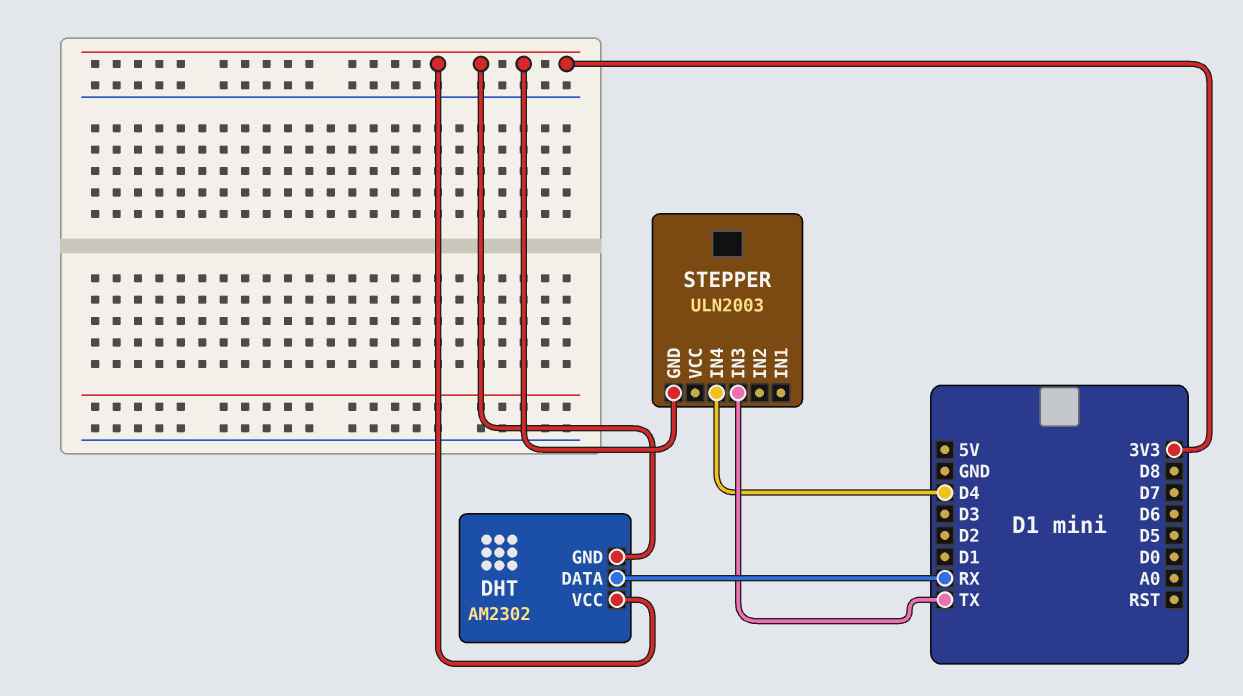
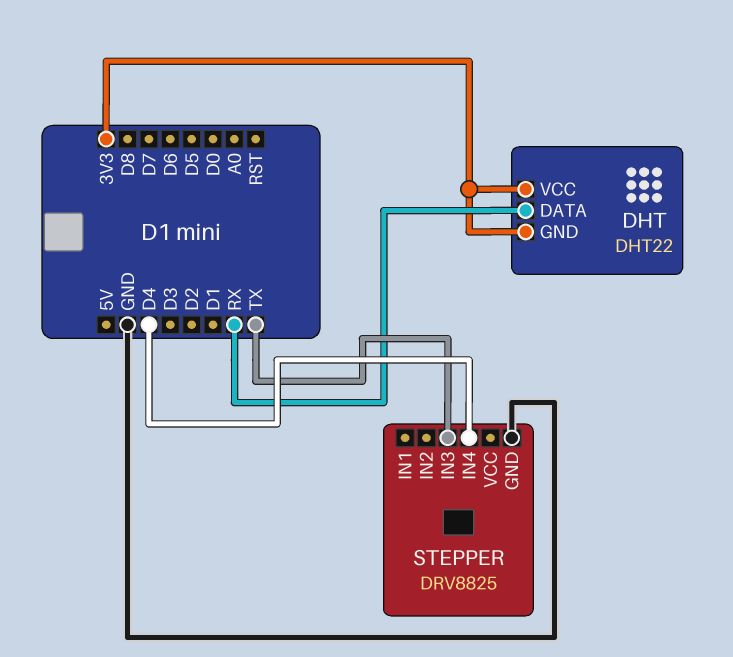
DHT: AM2302 -> DHT22
STEPPER: ULN2003 -> DRV8825
STEPPER pin GND: 3V3 -> GND

